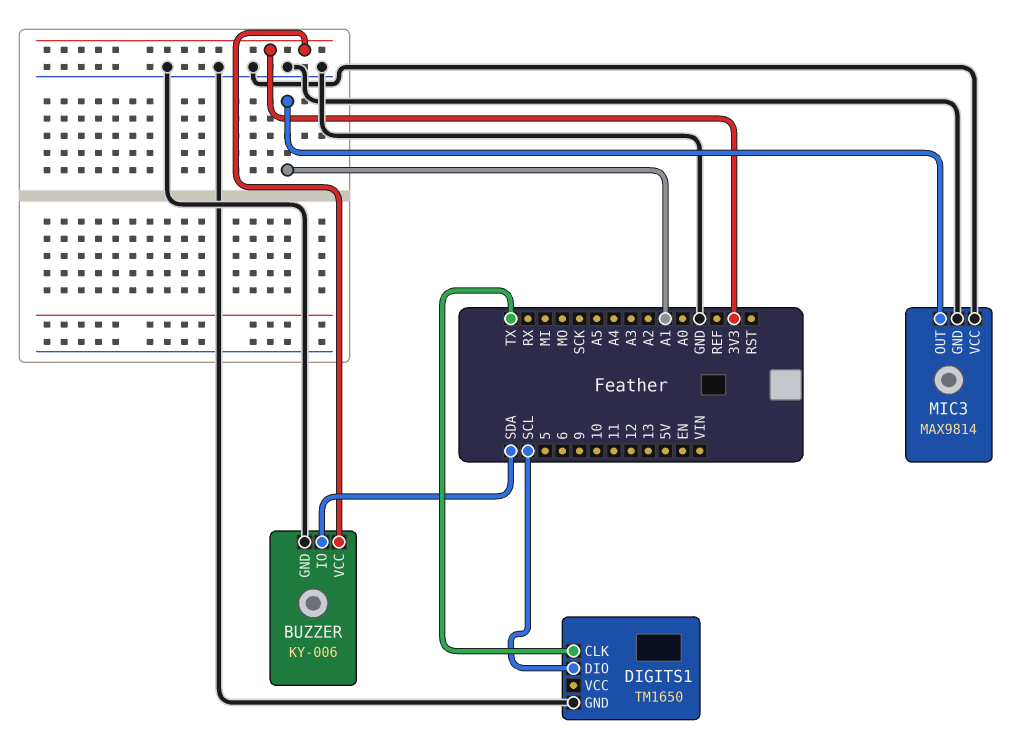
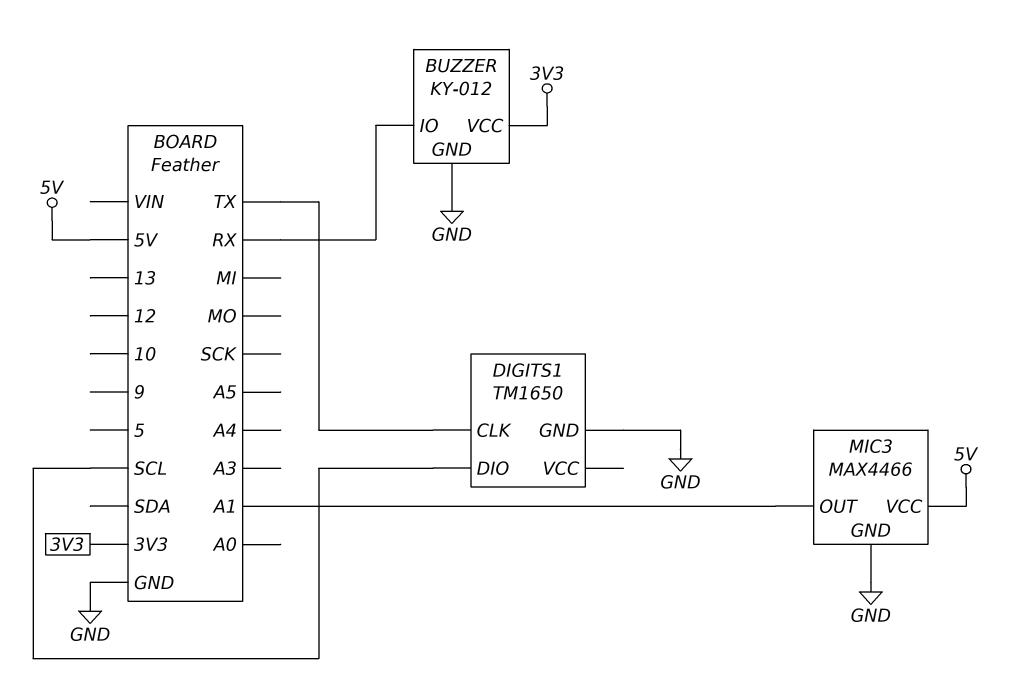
BUZZER: KY-006 -> KY-012
BUZZER pin IO: SDA -> RX
MIC3: MAX9814 -> MAX4466
MIC3 pin VCC: GND -> 5V

